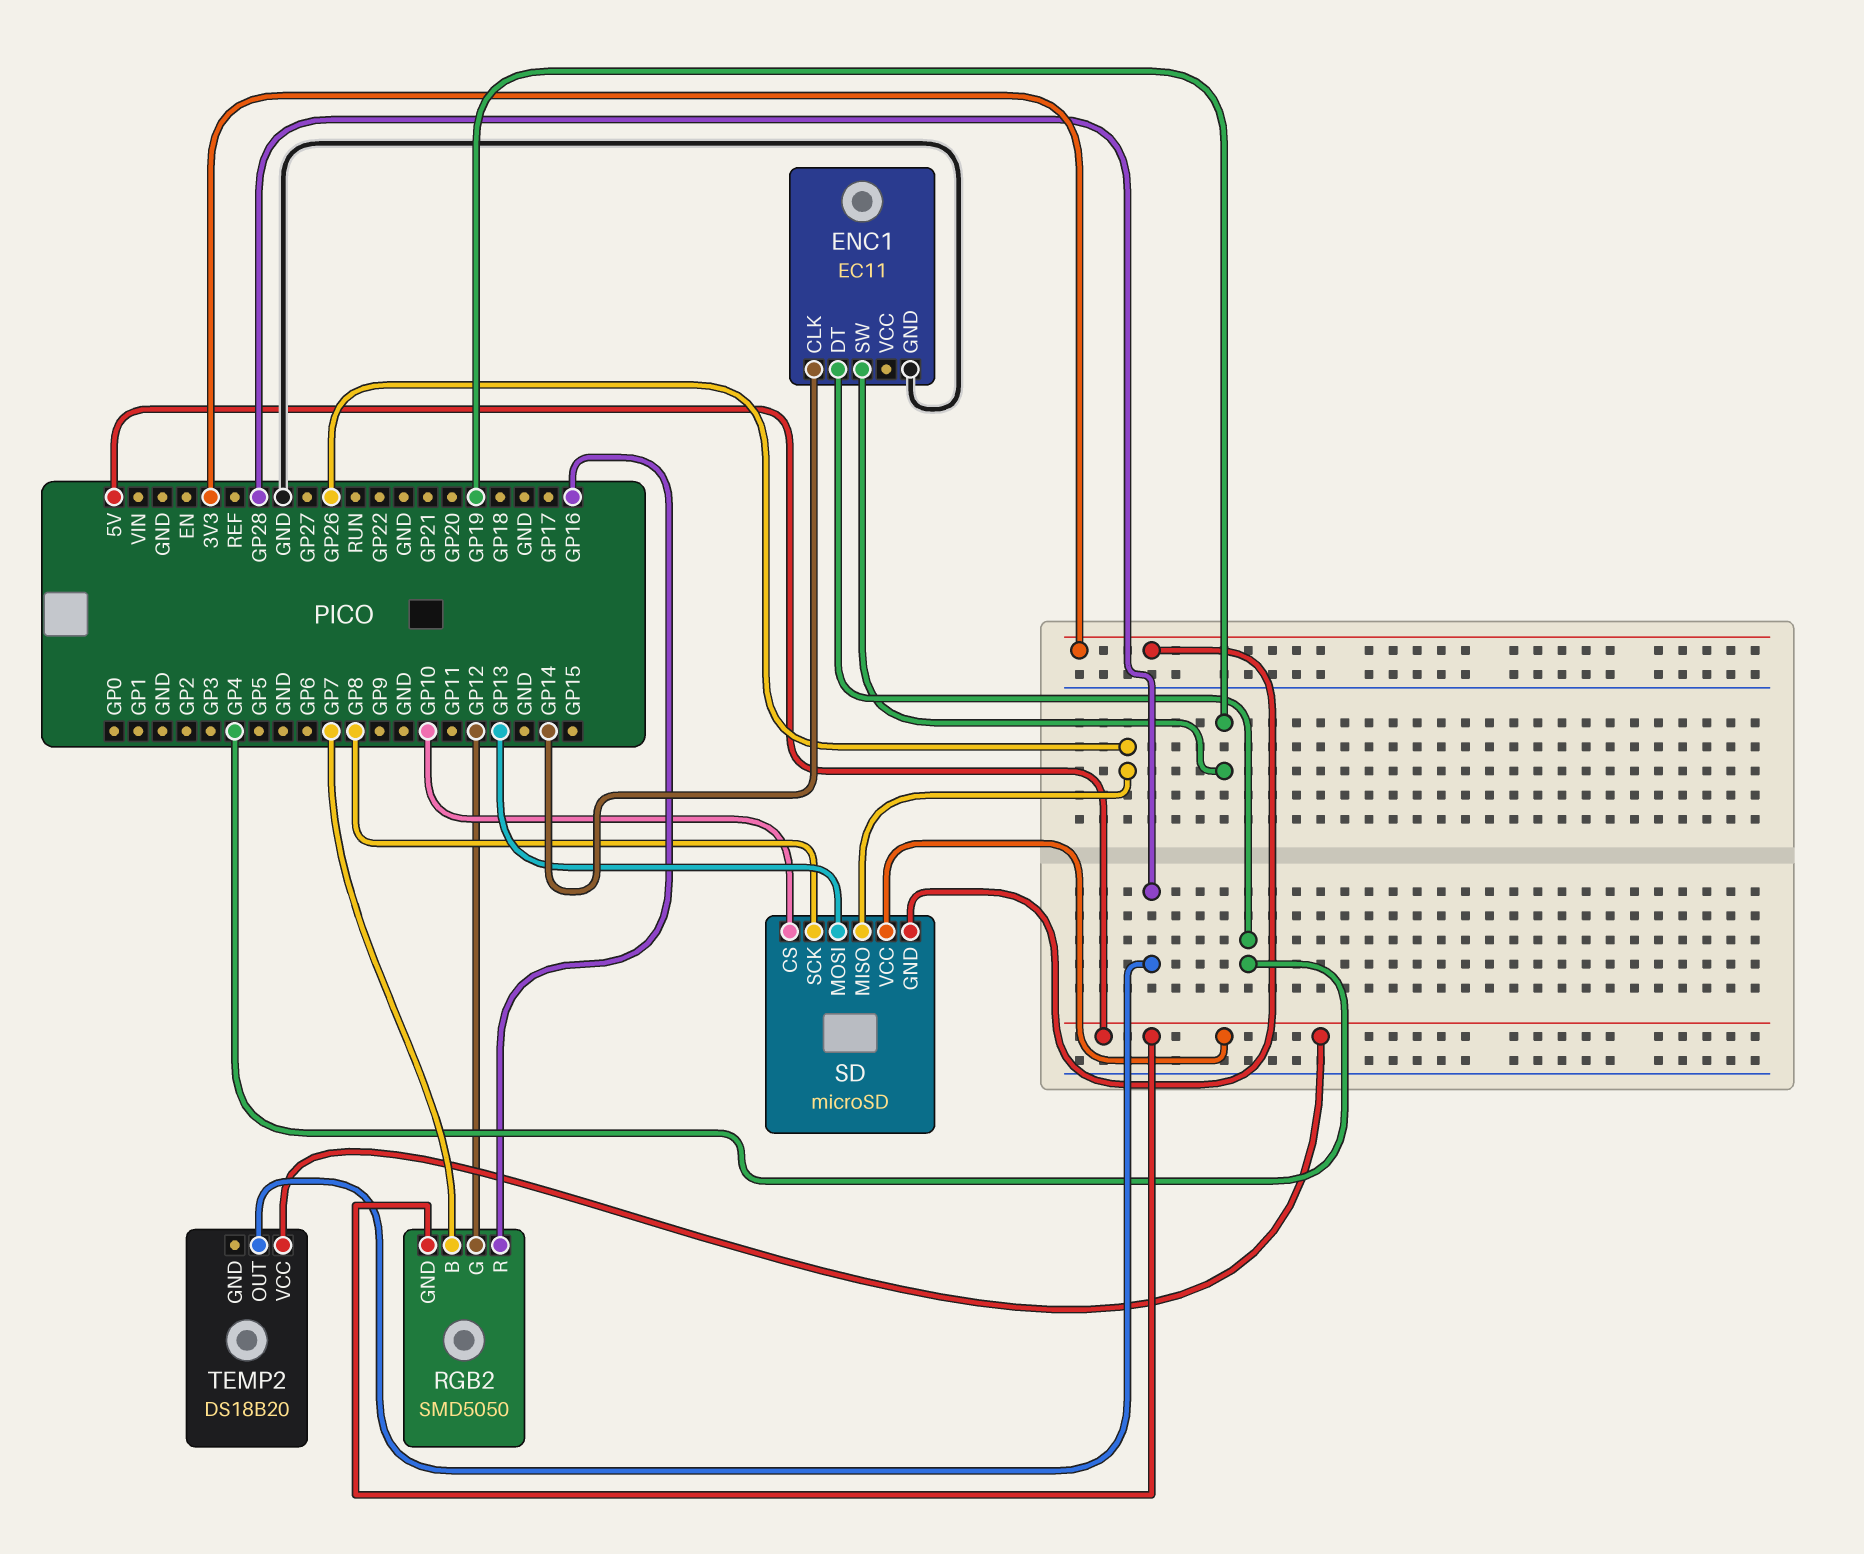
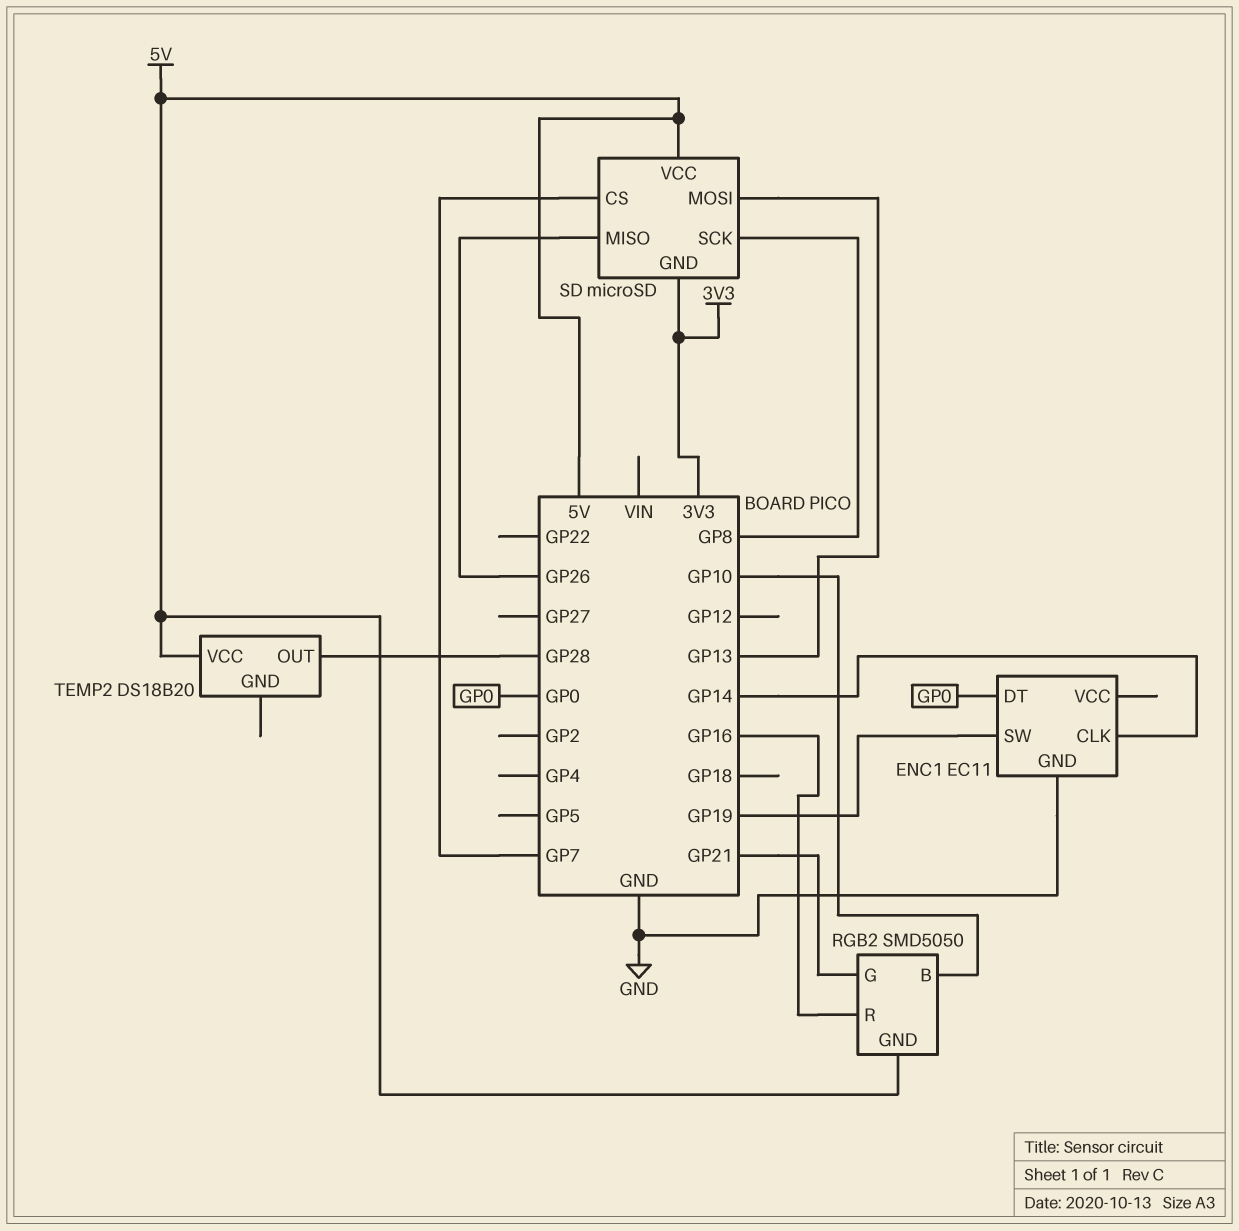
ENC1 pin DT: GP4 -> GP0
RGB2 pin B: GP7 -> GP10
RGB2 pin G: GP12 -> GP21
SD pin CS: GP10 -> GP7

